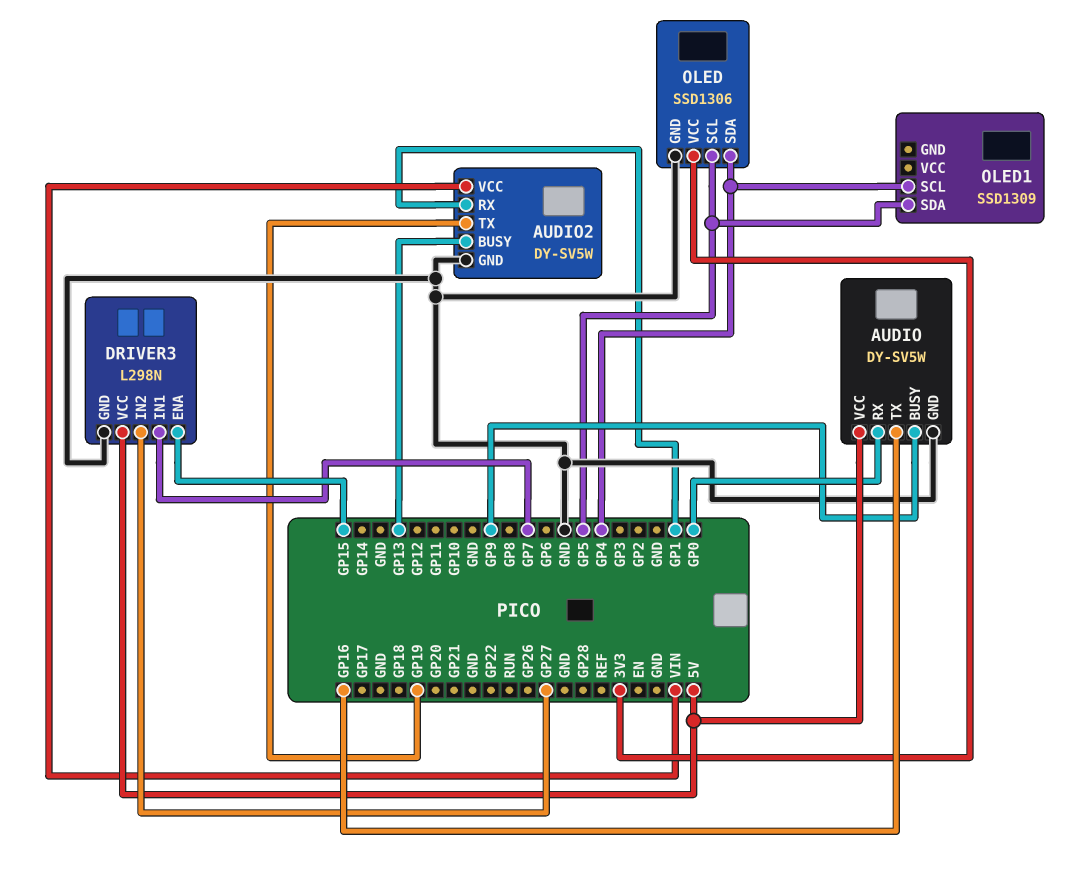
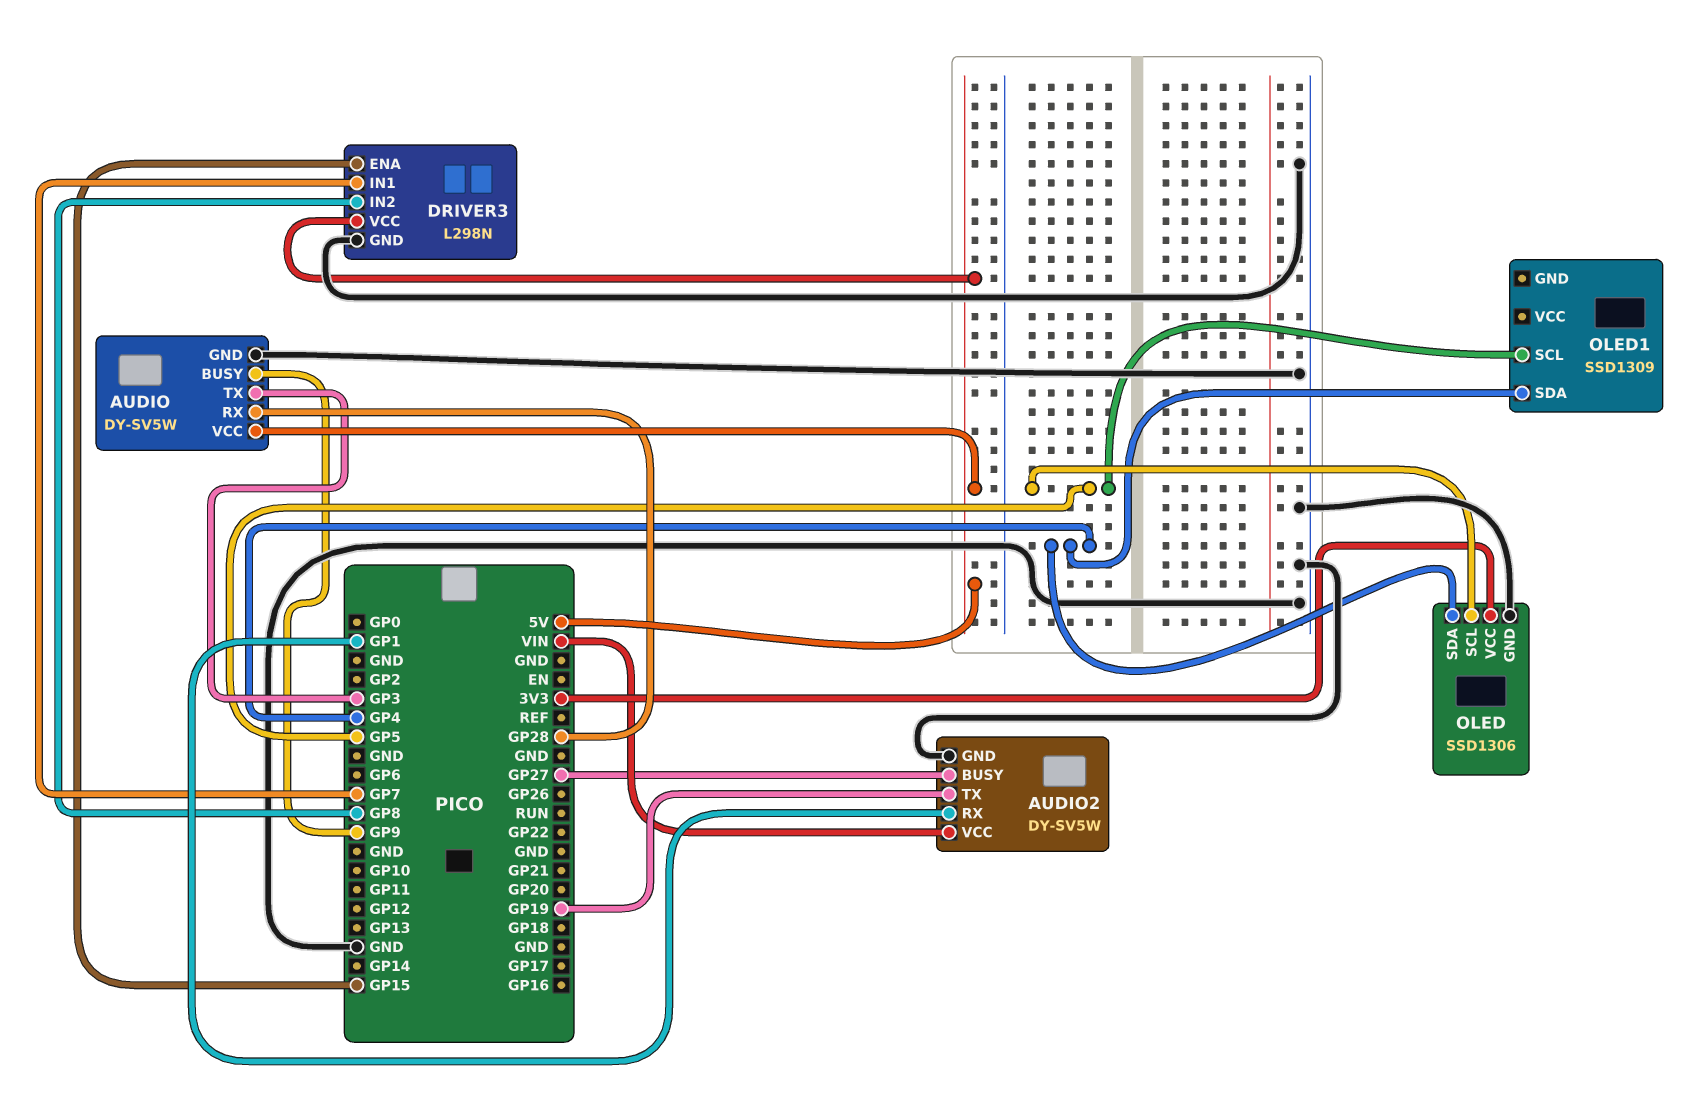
AUDIO pin RX: GP0 -> GP28
AUDIO pin TX: GP16 -> GP3
AUDIO2 pin BUSY: GP13 -> GP27
DRIVER3 pin IN2: GP27 -> GP8
OLED1 pin SCL: GP4 -> GP5
OLED1 pin SDA: GP5 -> GP4

